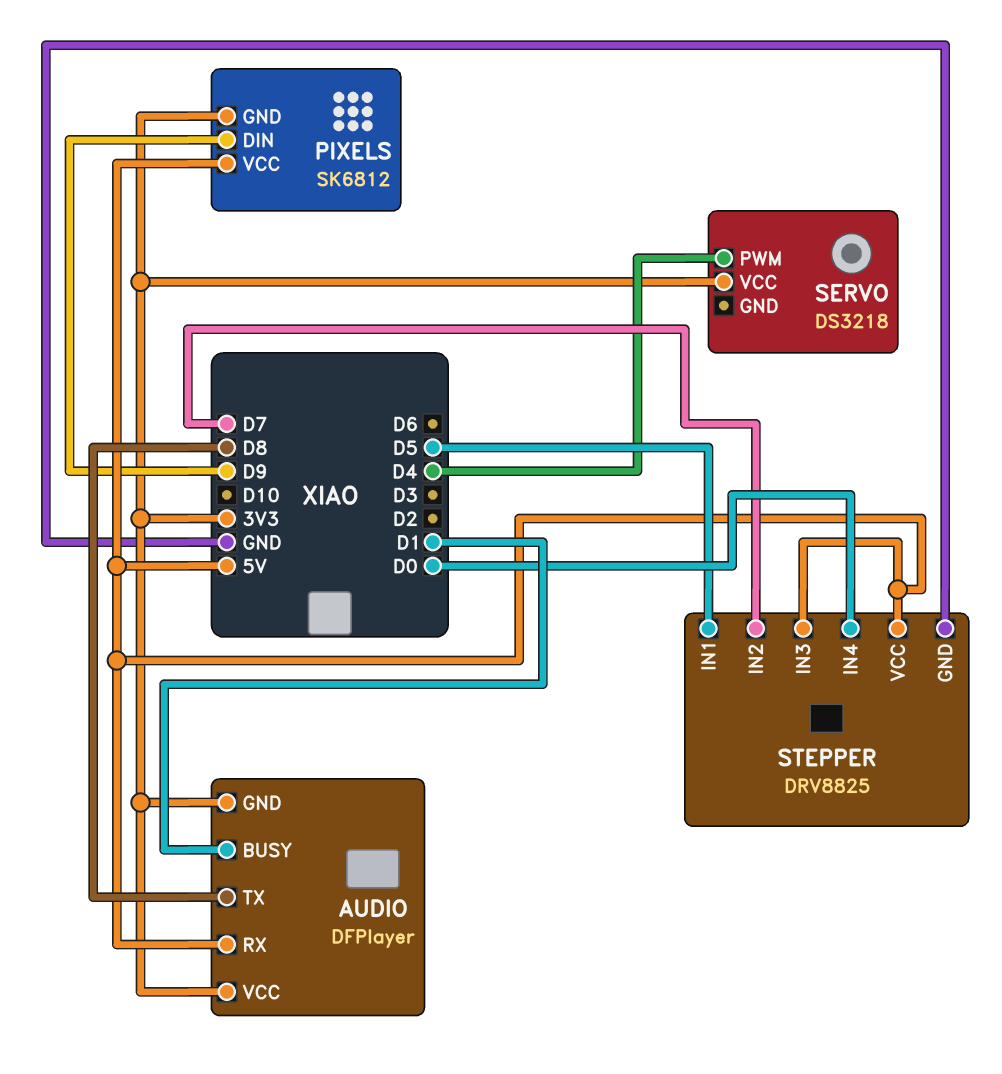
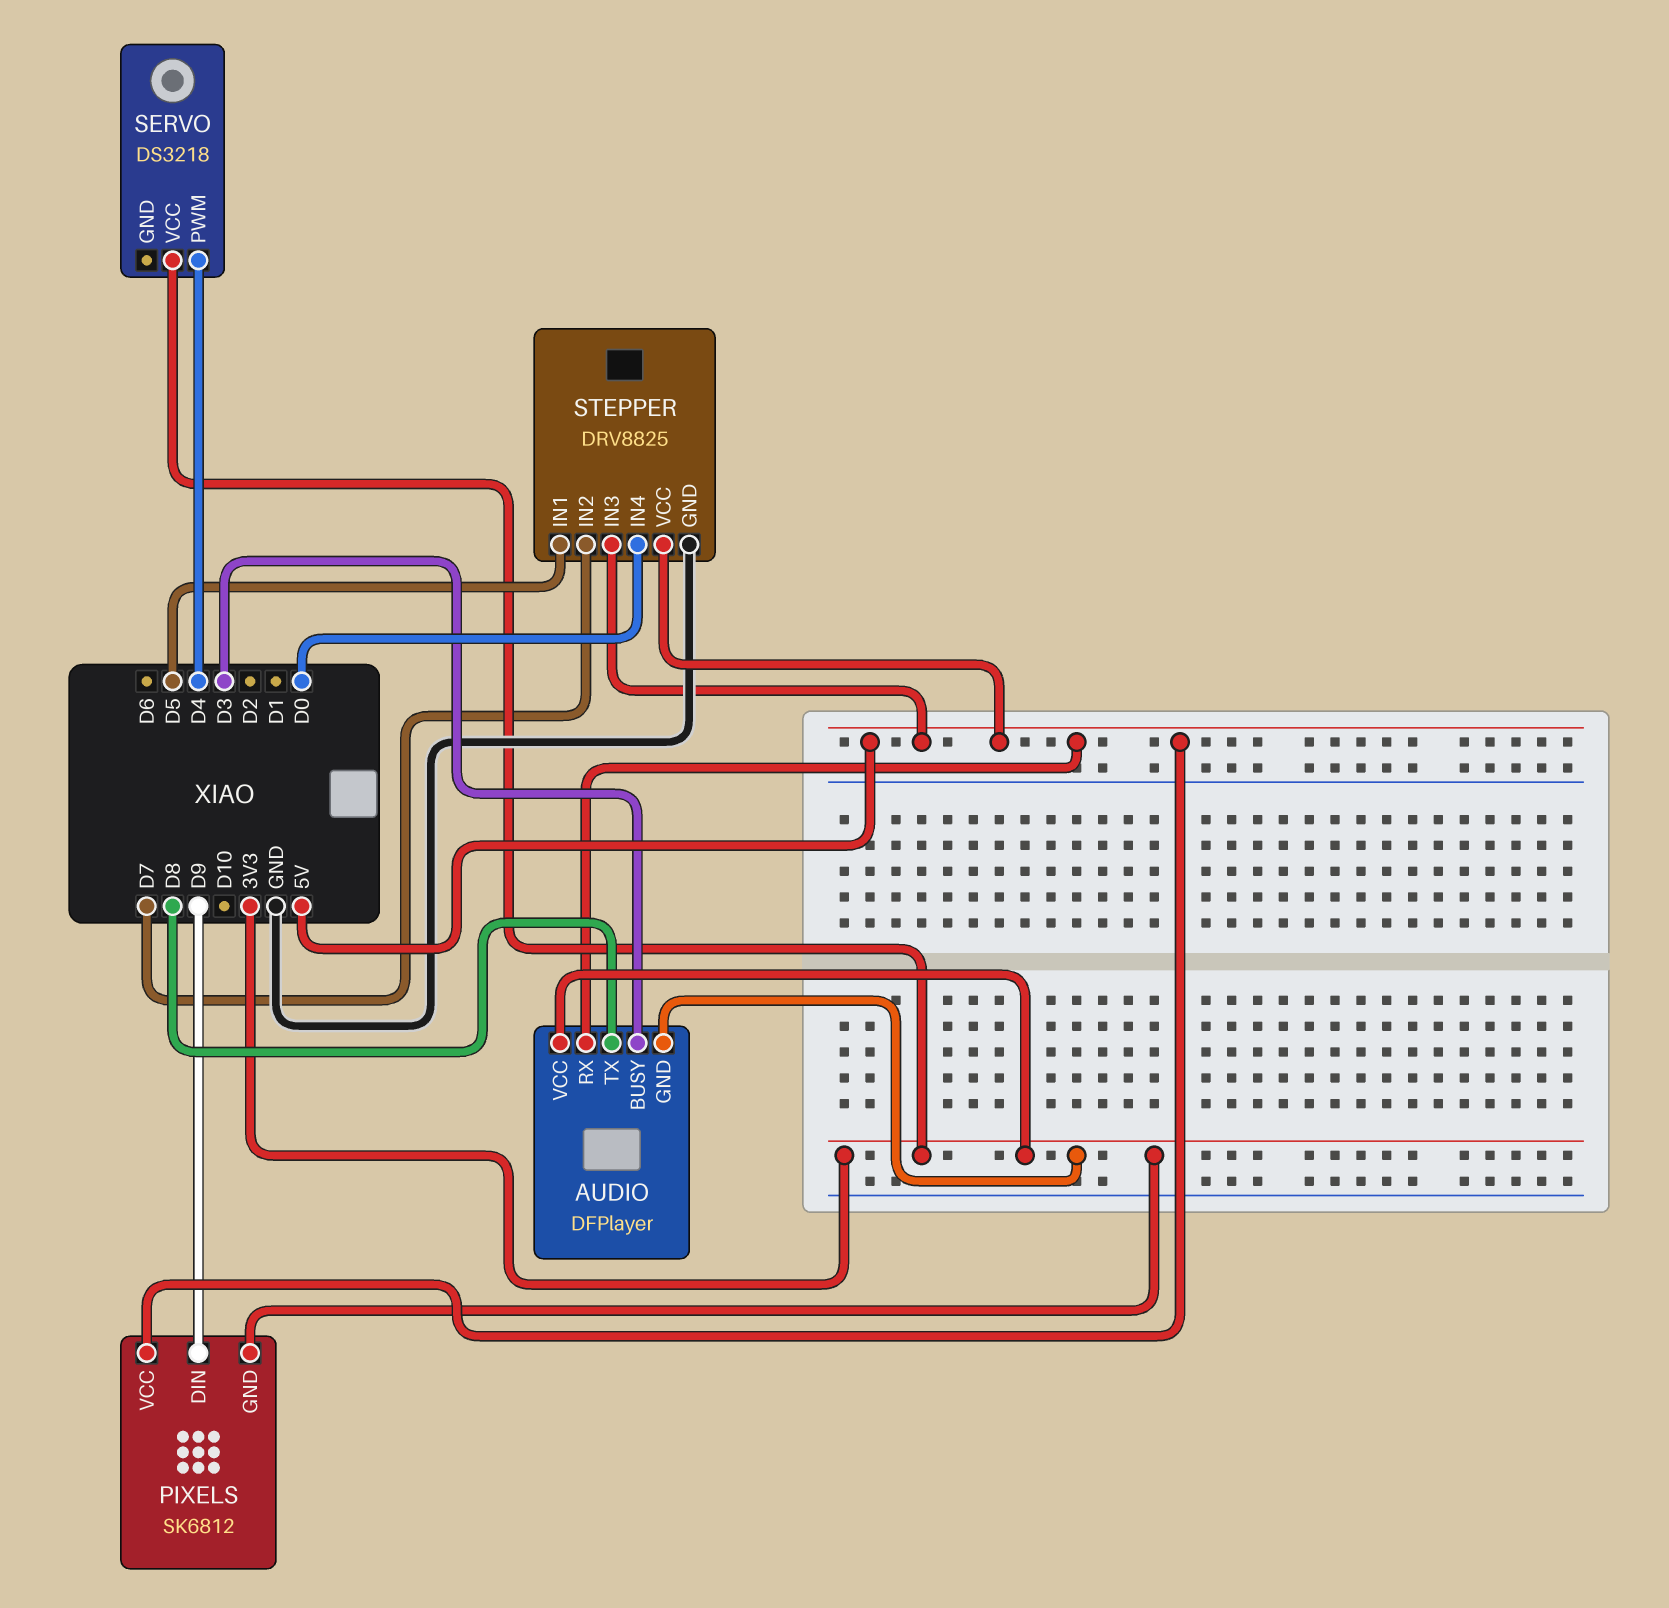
AUDIO pin BUSY: D1 -> D3

